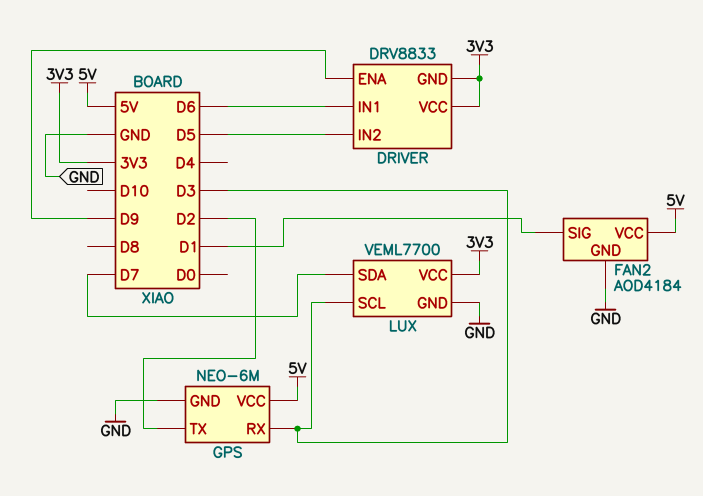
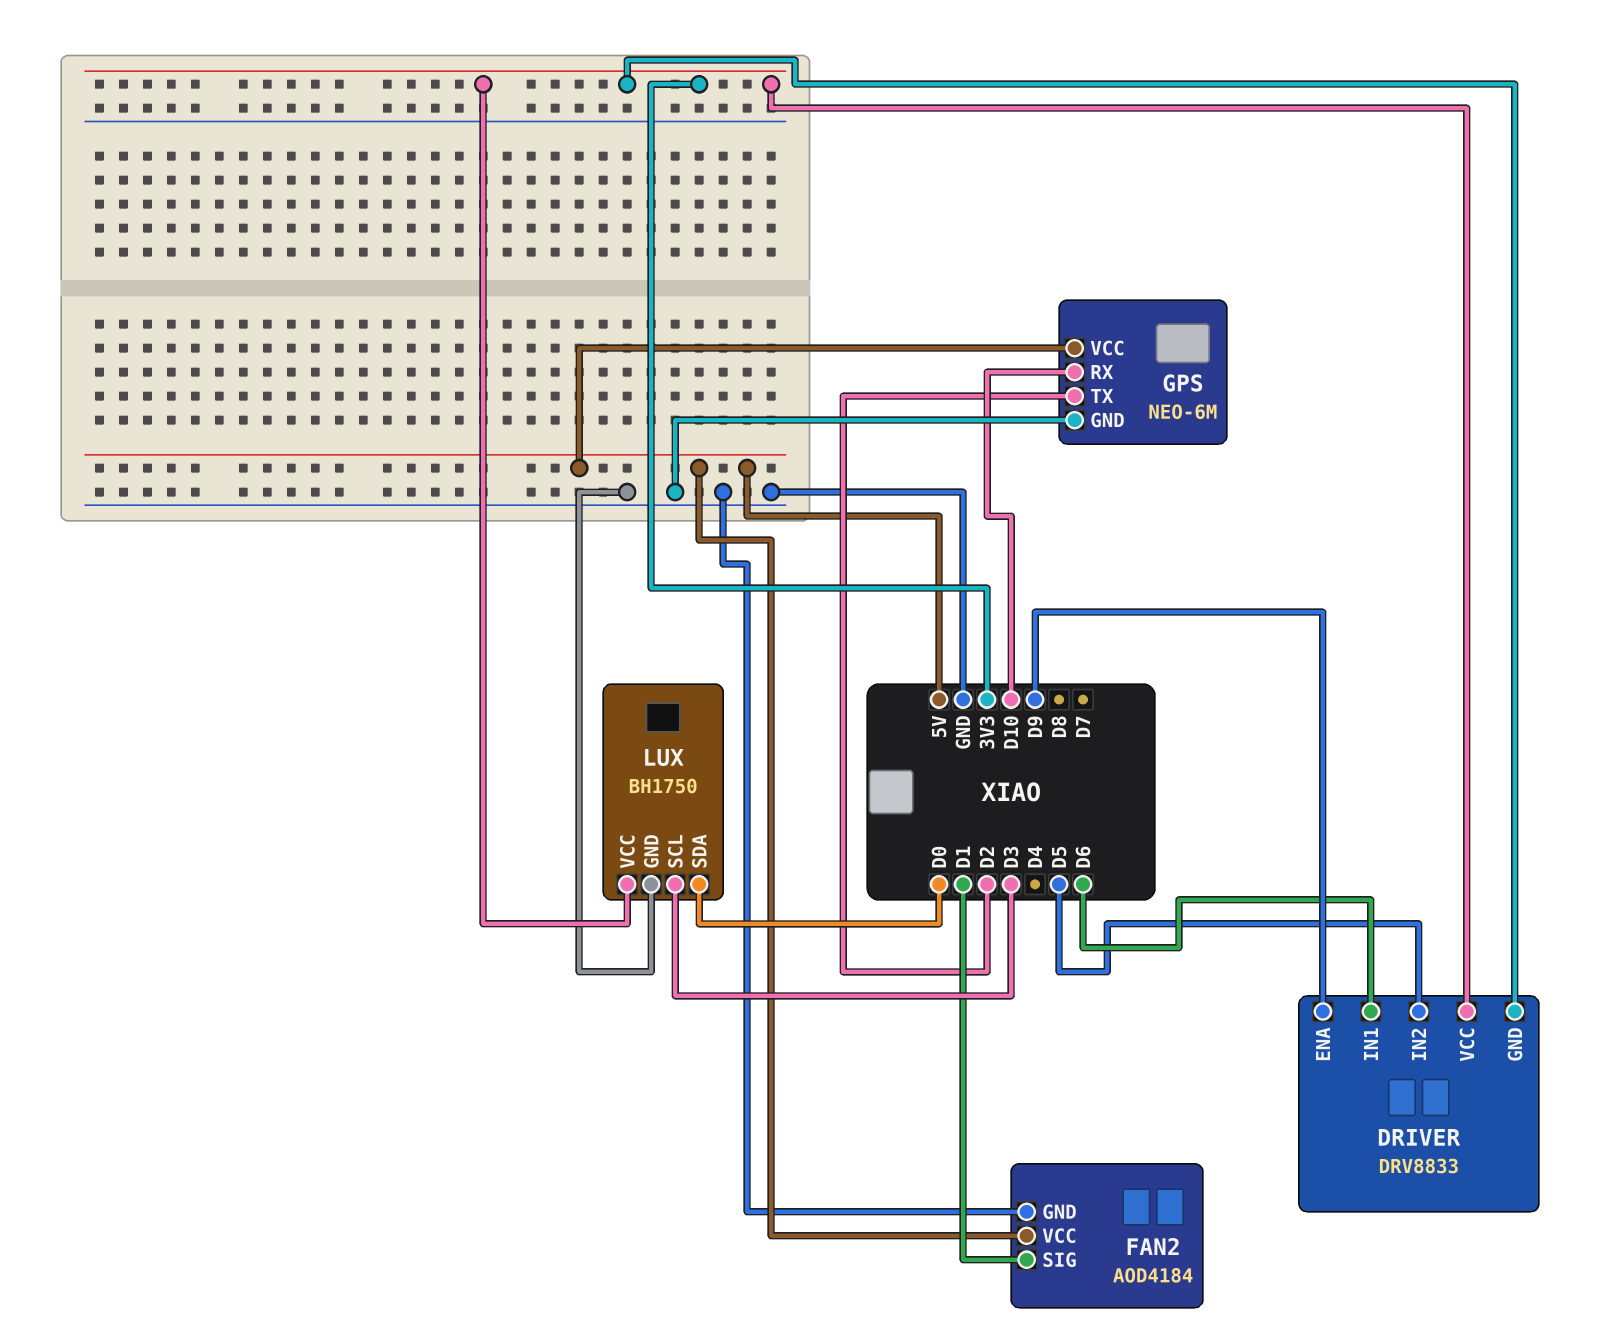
GPS pin RX: D3 -> D10
LUX: VEML7700 -> BH1750
LUX pin SDA: D7 -> D0

